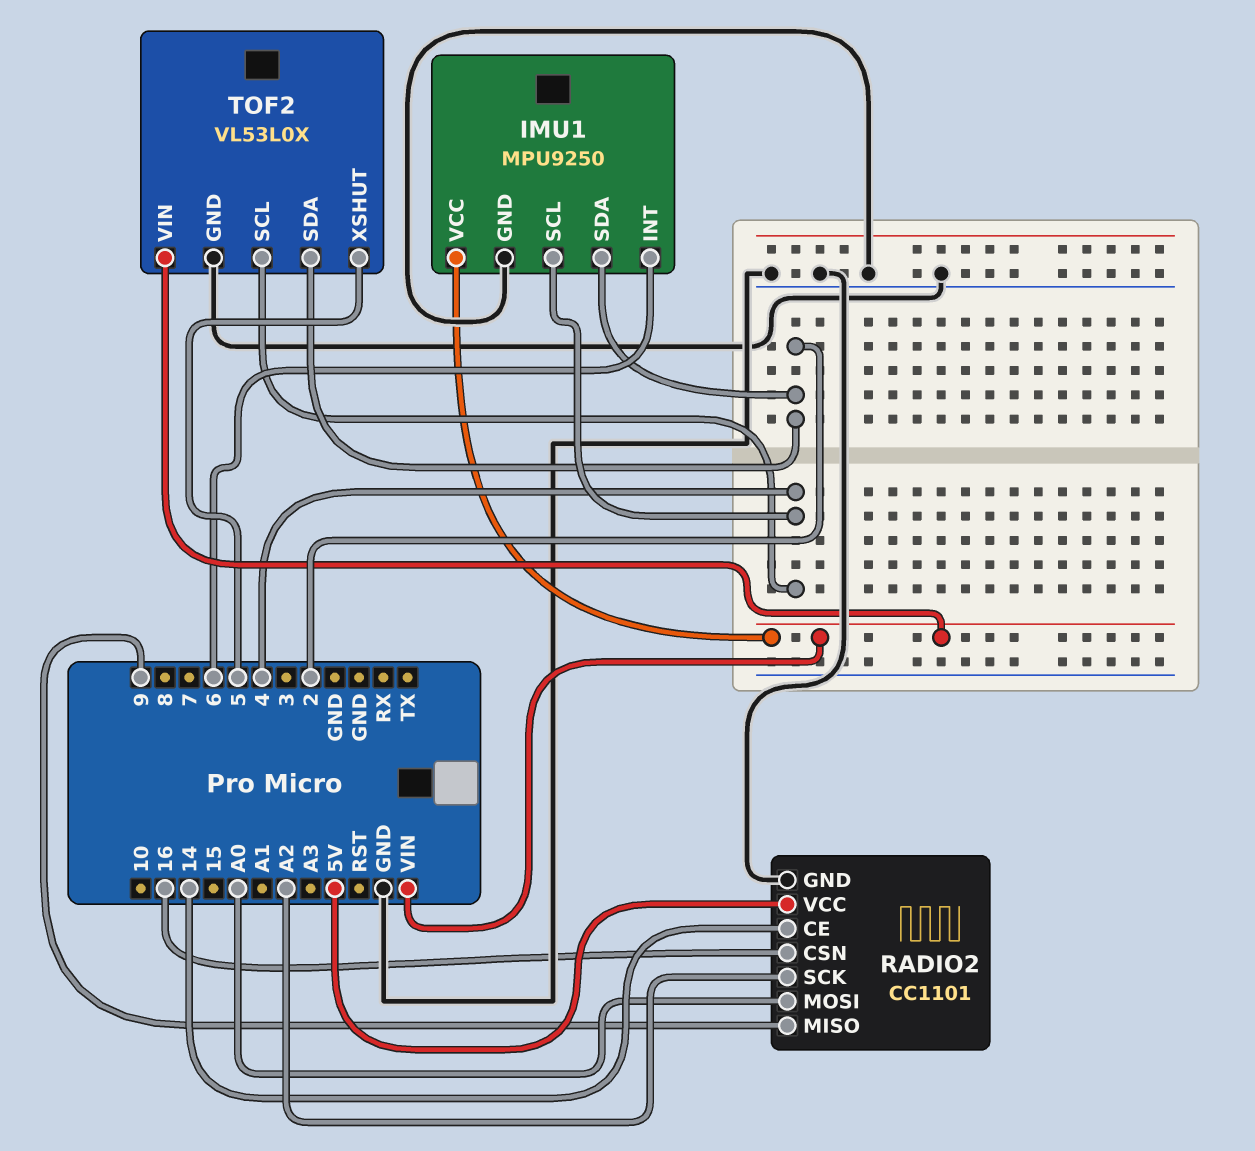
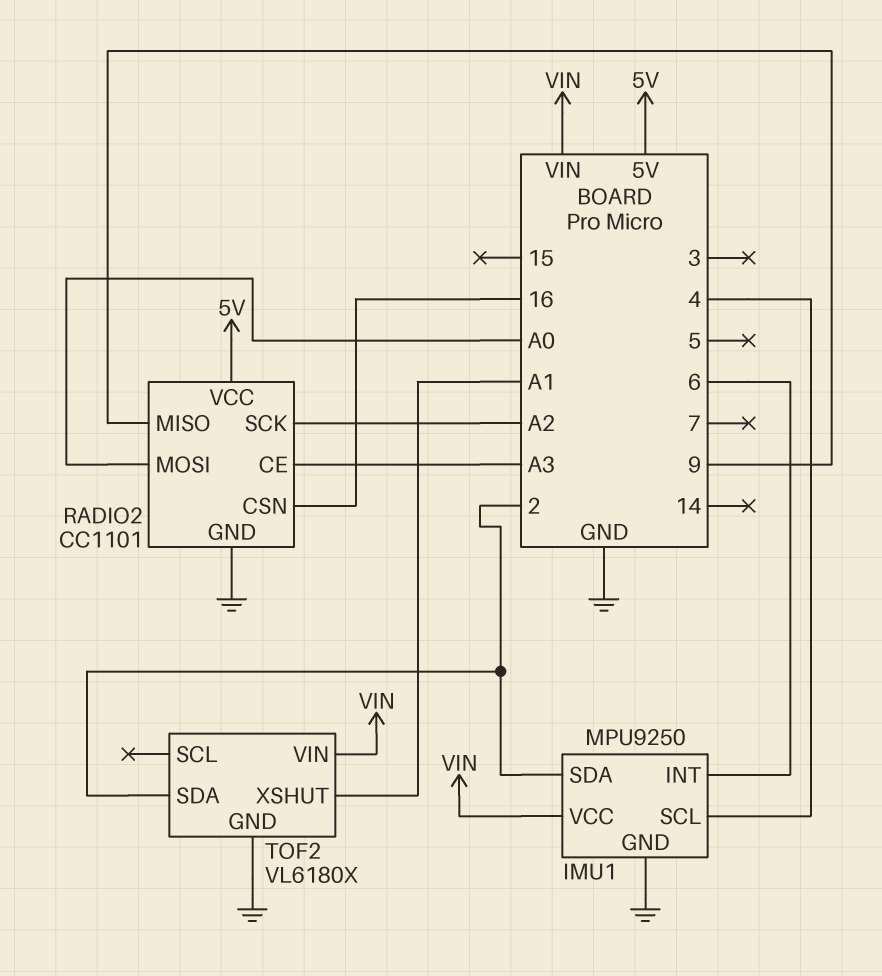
RADIO2 pin CE: 14 -> A3
TOF2: VL53L0X -> VL6180X
TOF2 pin SCL: 4 -> none
TOF2 pin XSHUT: 5 -> A1

